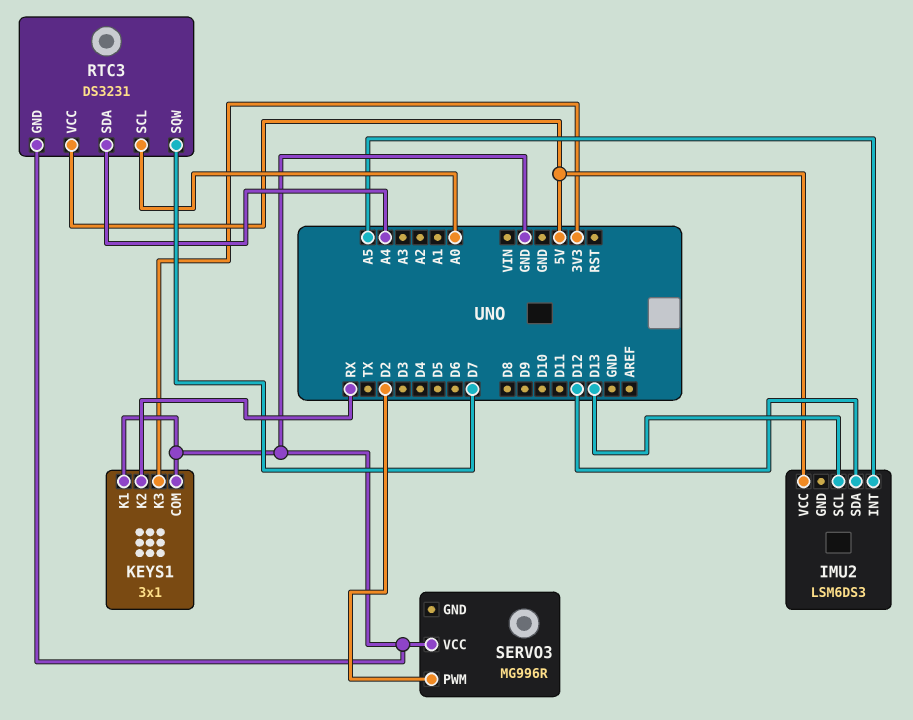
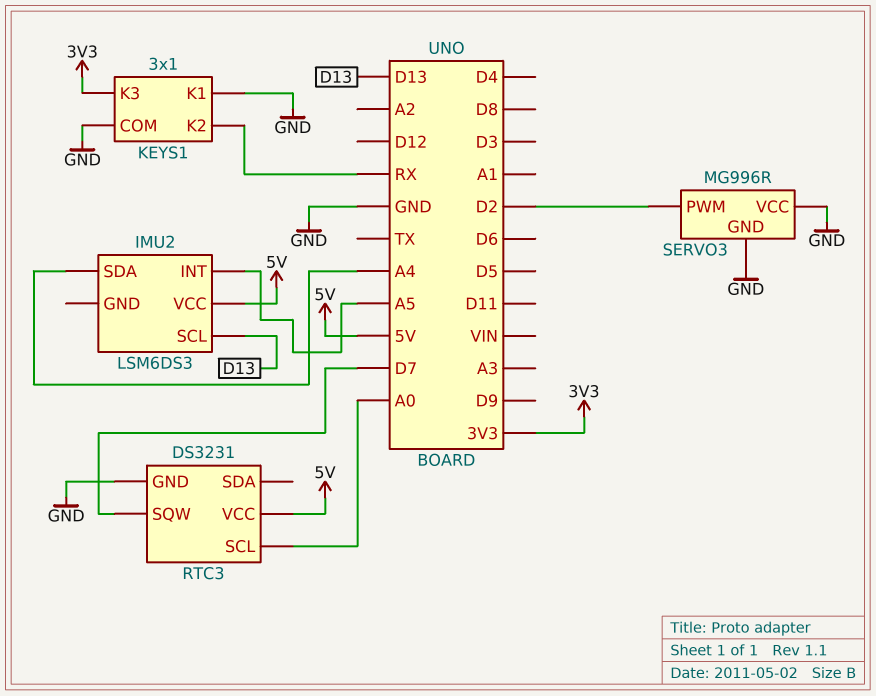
IMU2 pin SDA: D12 -> A4
RTC3 pin SDA: A4 -> none
SERVO3 pin GND: none -> GND

